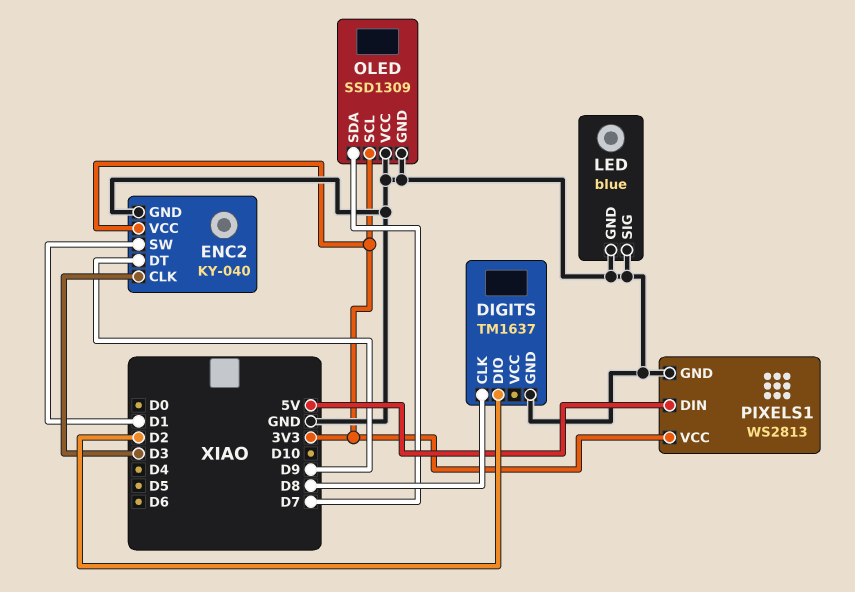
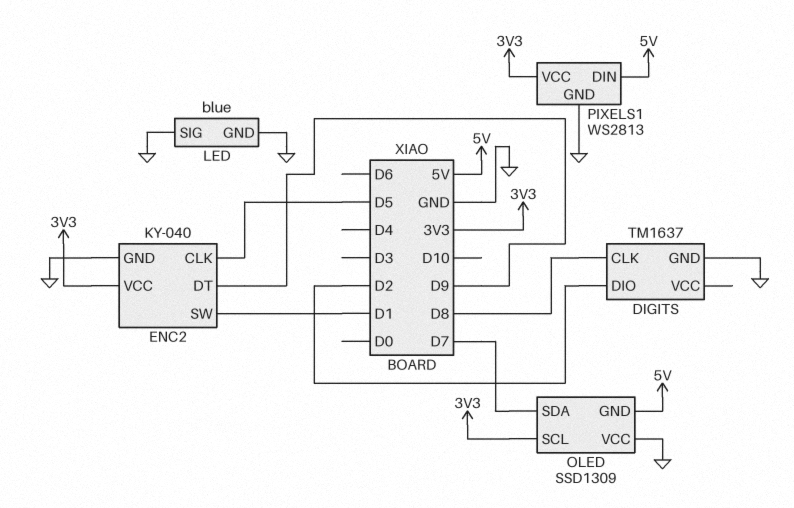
ENC2 pin CLK: D3 -> D5
OLED pin GND: GND -> 5V

